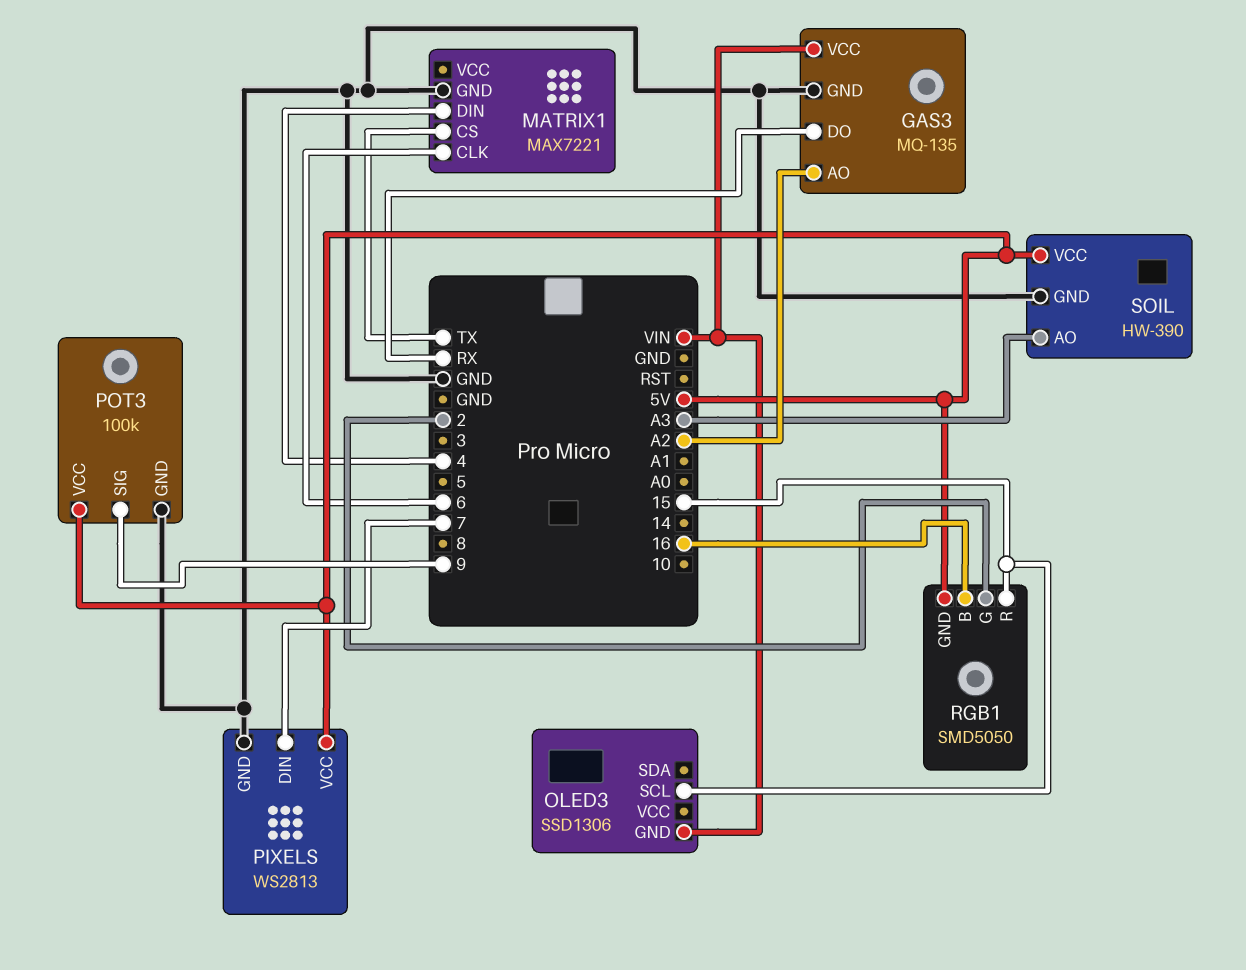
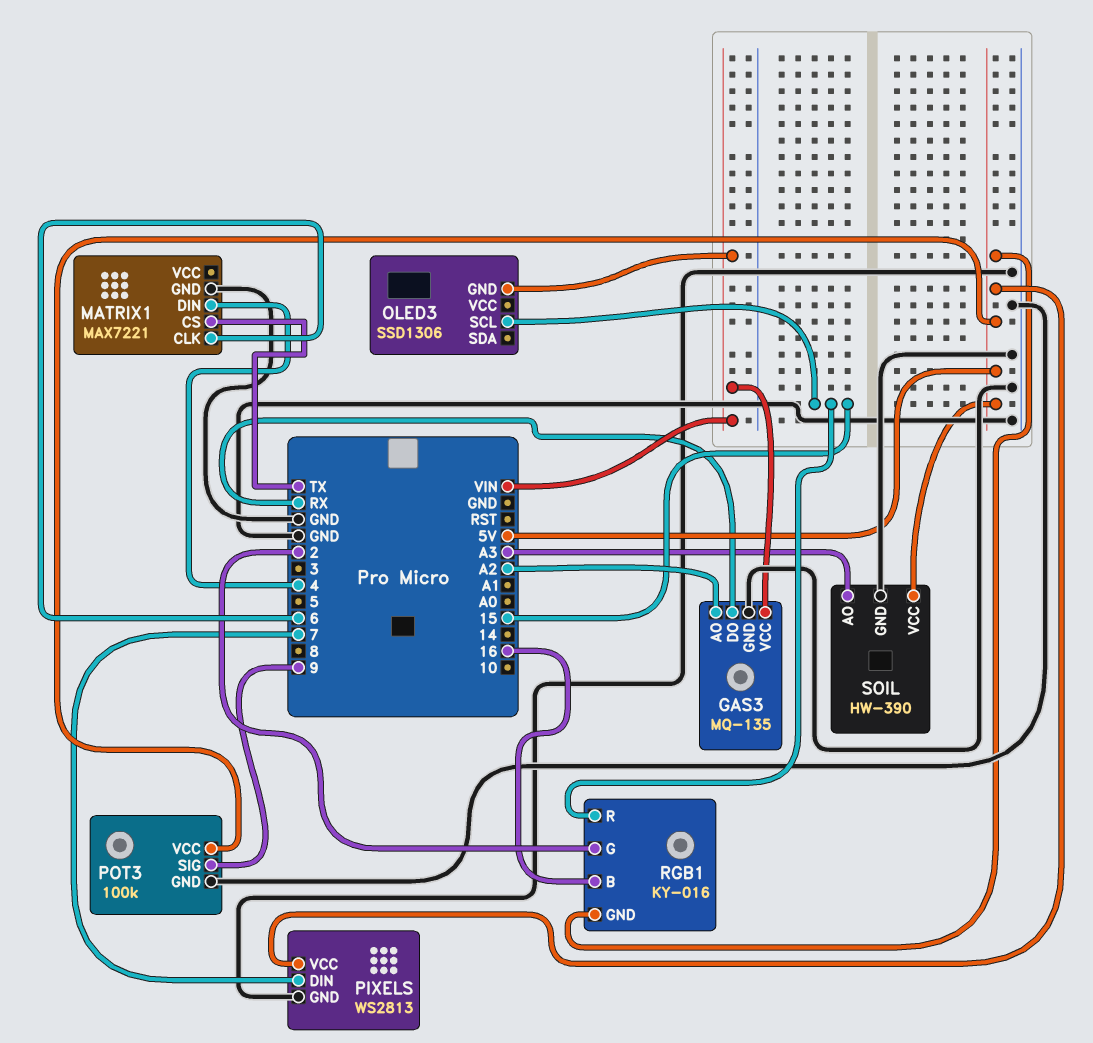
RGB1: SMD5050 -> KY-016

